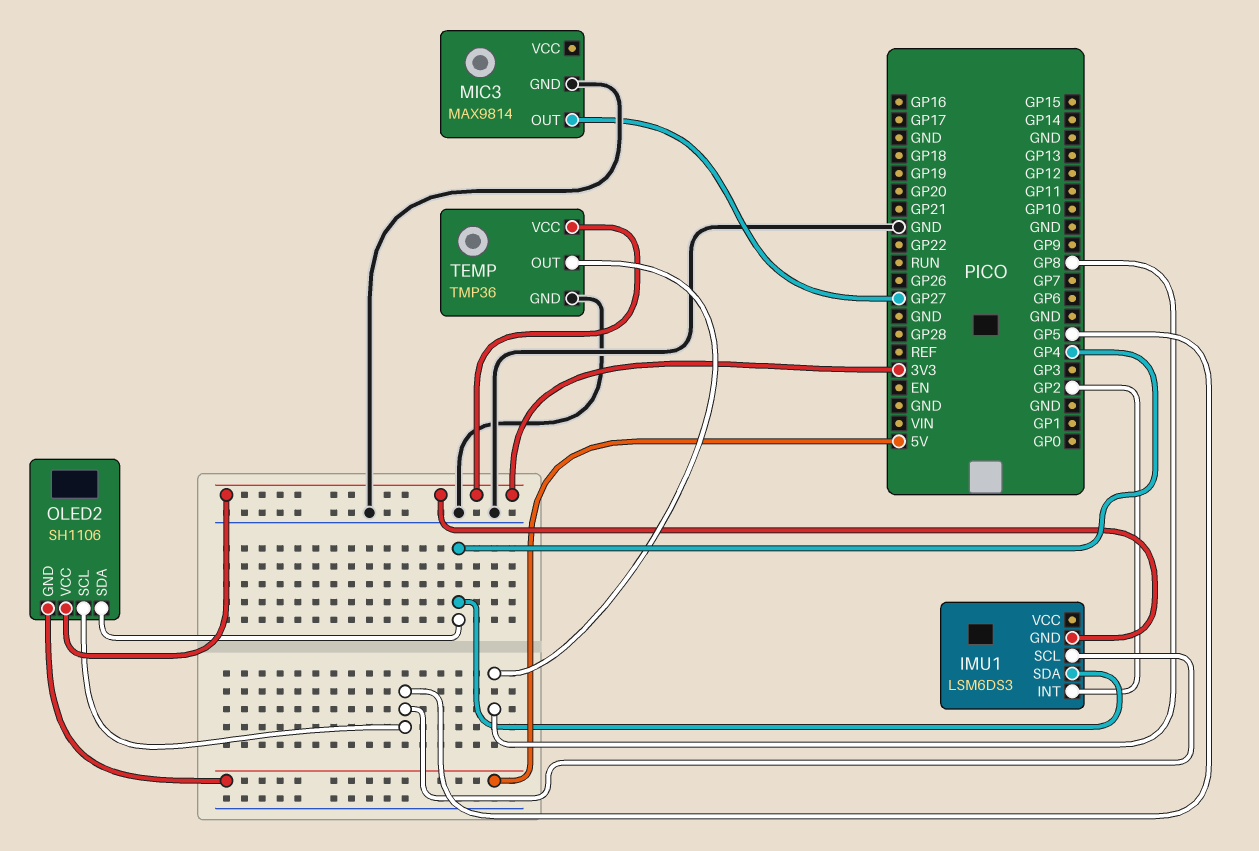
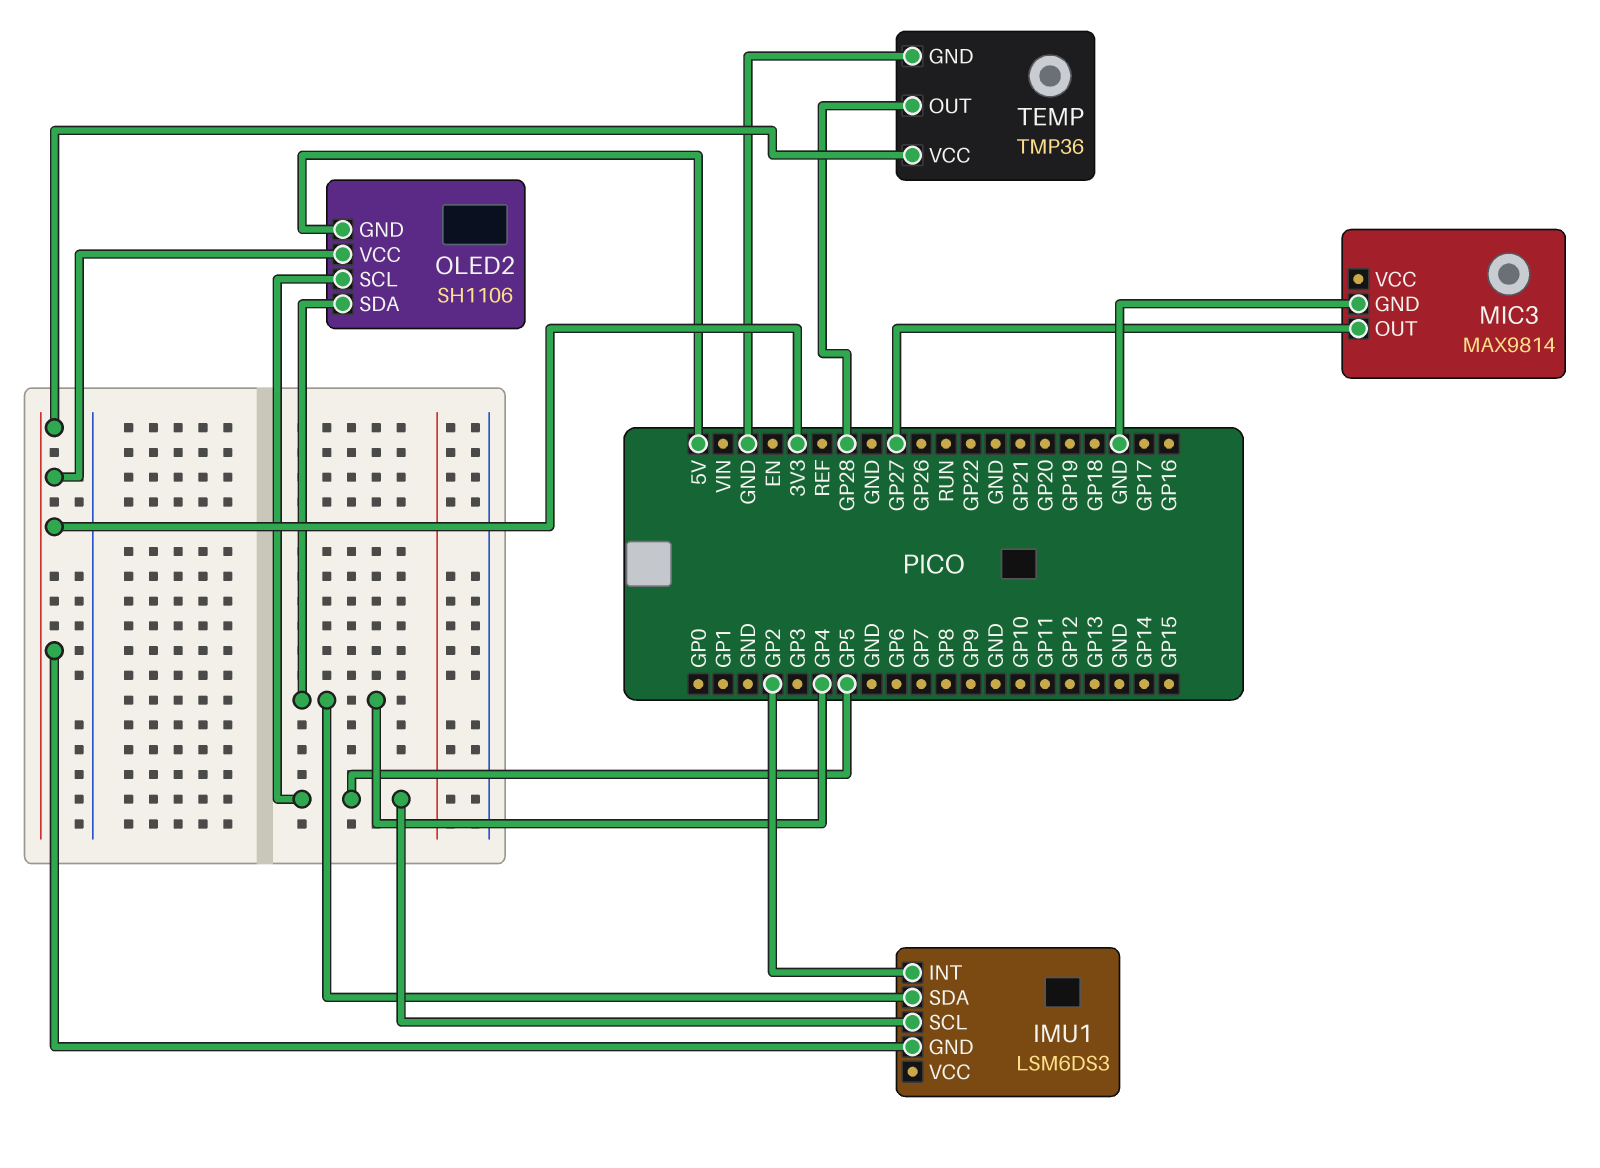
TEMP pin OUT: GP8 -> GP28

